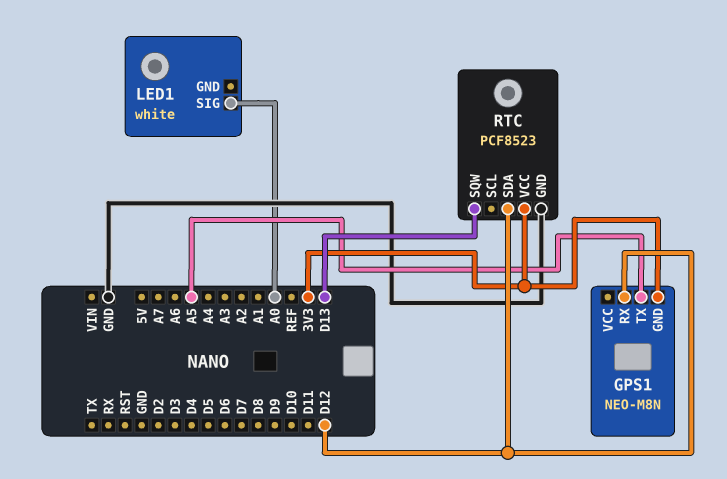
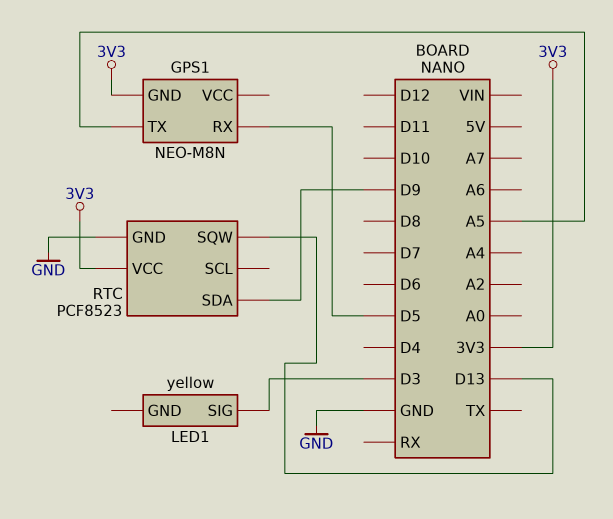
GPS1 pin RX: D12 -> D5
LED1: white -> yellow
LED1 pin SIG: A0 -> D3
RTC pin SDA: D12 -> D9

